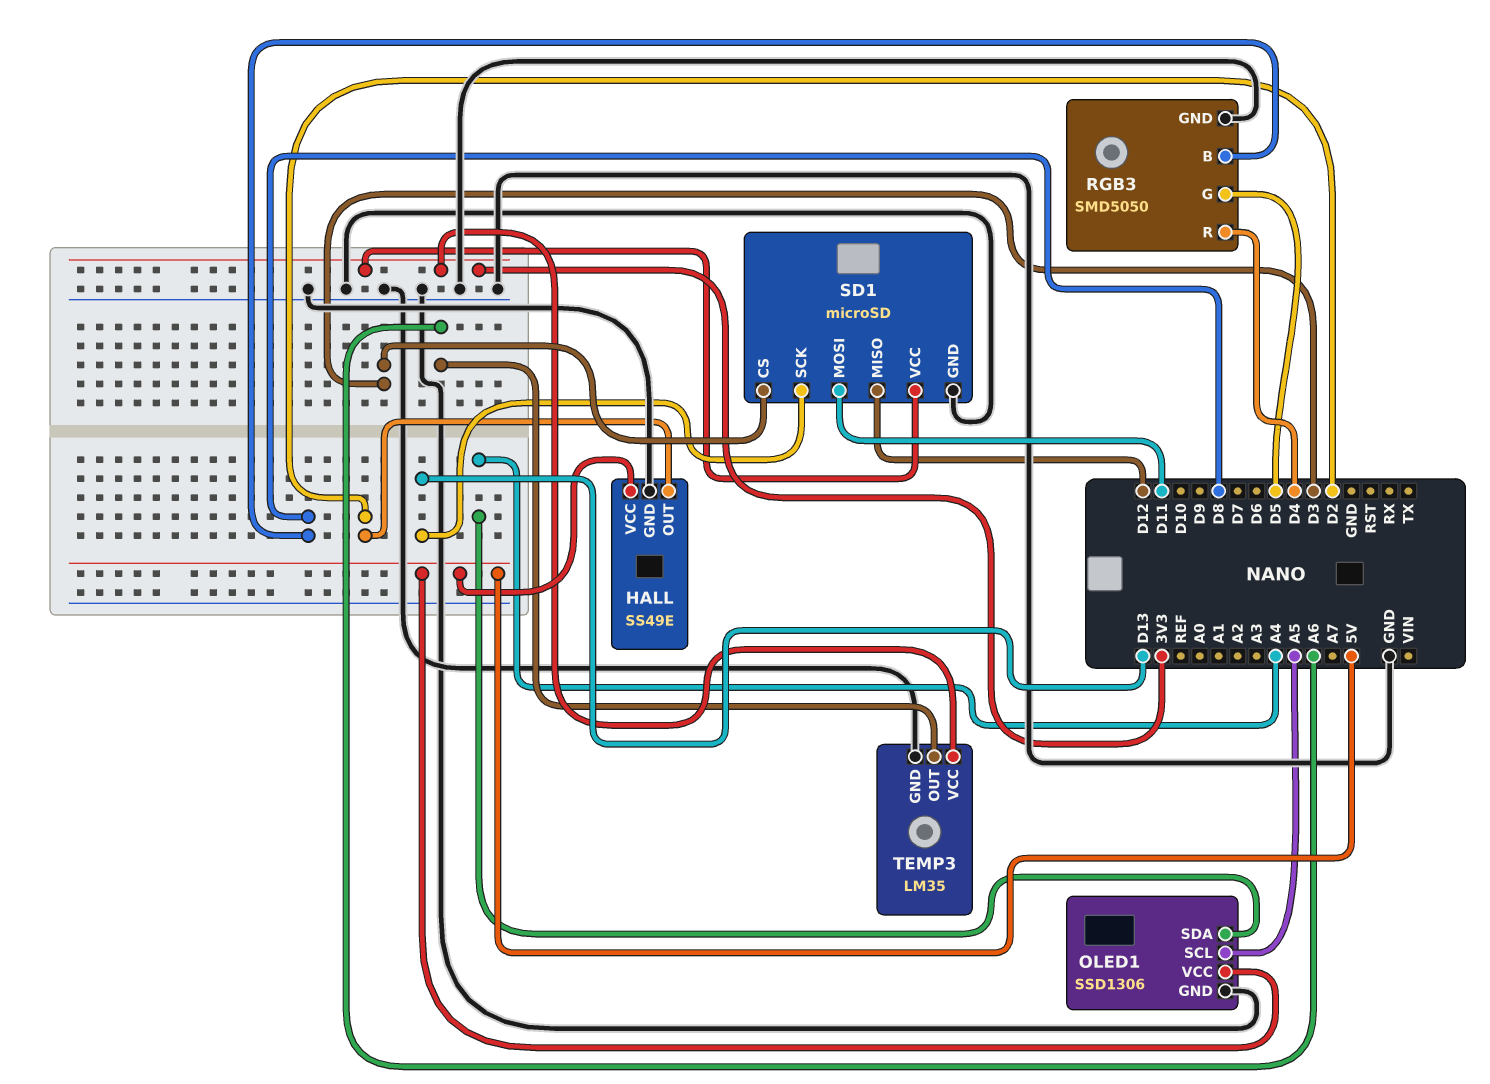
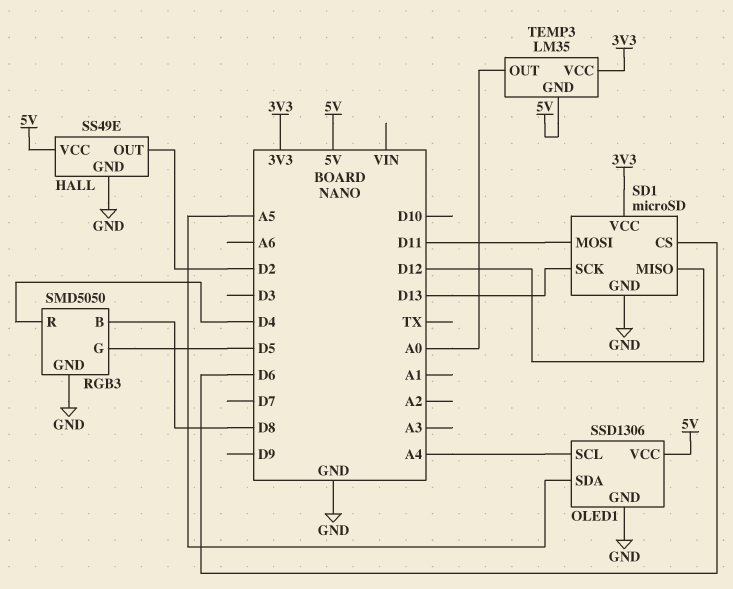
OLED1 pin SCL: A5 -> A4
OLED1 pin SDA: A4 -> A5
SD1 pin CS: D3 -> D6
TEMP3 pin GND: GND -> 5V
TEMP3 pin OUT: A6 -> A0

